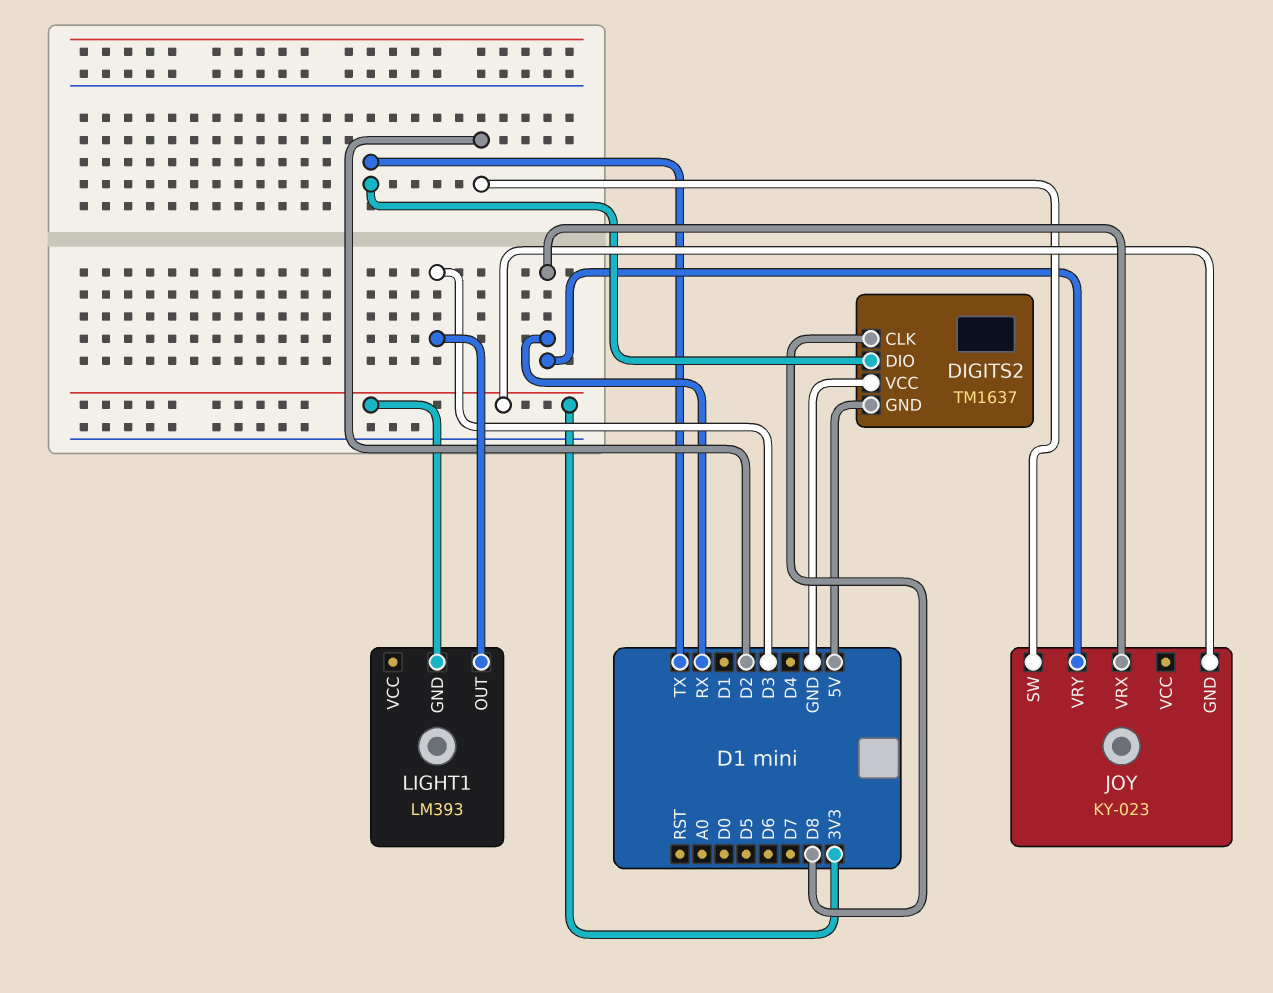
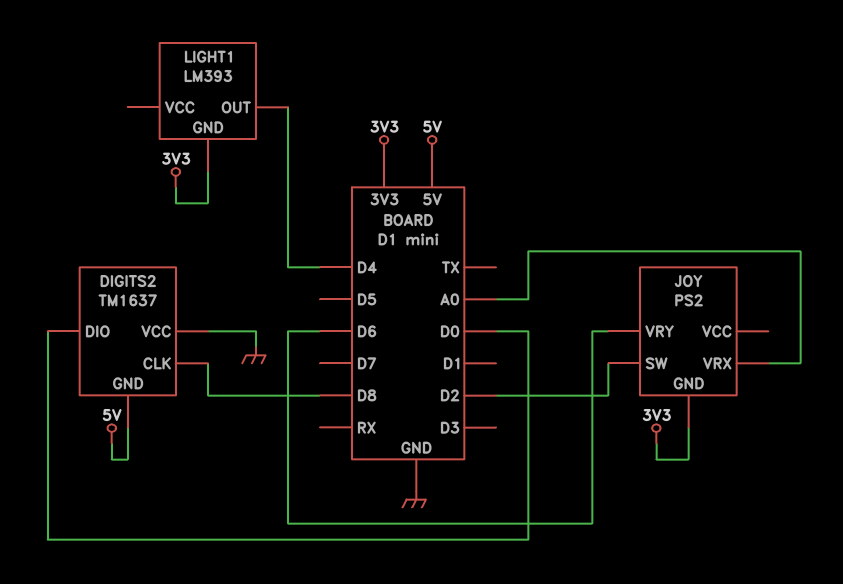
DIGITS2 pin DIO: TX -> D0
JOY: KY-023 -> PS2
JOY pin VRX: RX -> A0
JOY pin VRY: RX -> D6
LIGHT1 pin OUT: D3 -> D4

